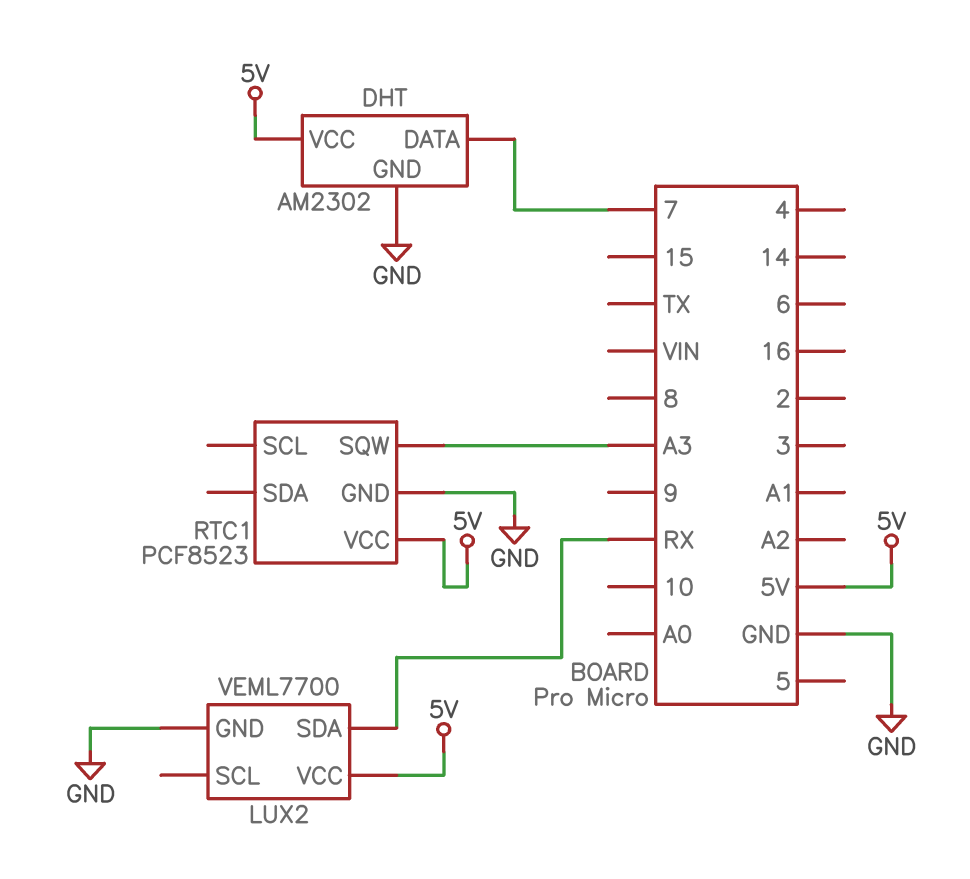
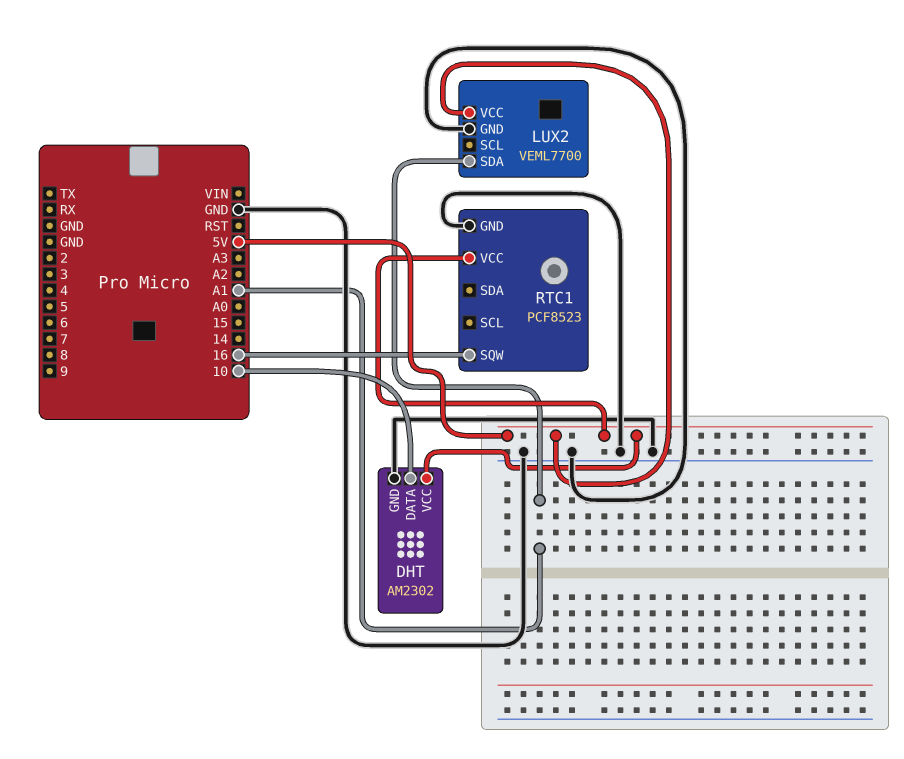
DHT pin DATA: 7 -> 10
LUX2 pin SDA: RX -> A1
RTC1 pin SQW: A3 -> 16

